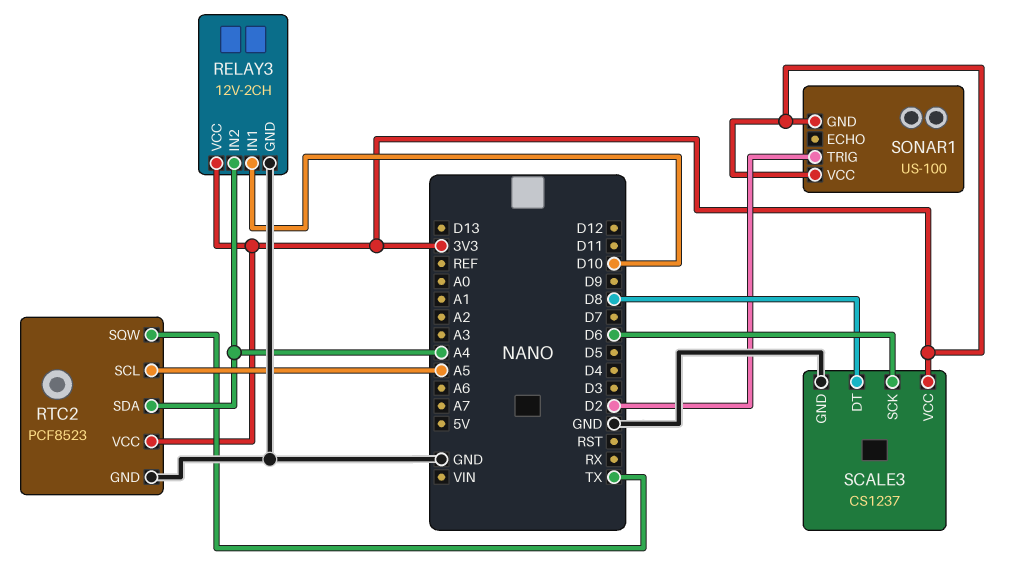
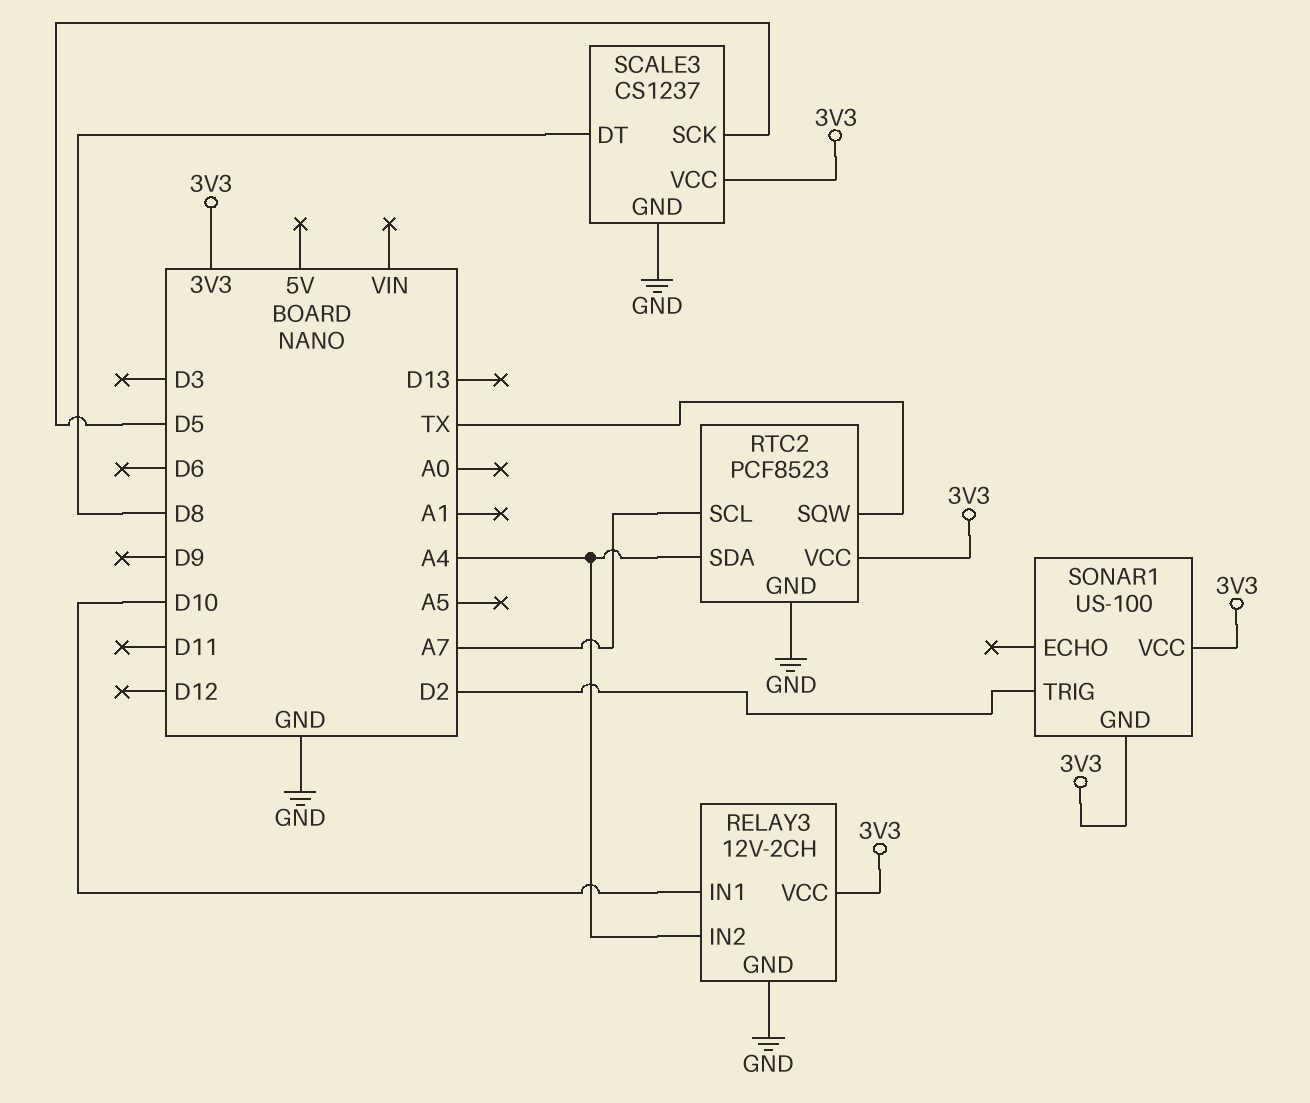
RTC2 pin SCL: A5 -> A7
SCALE3 pin SCK: D6 -> D5

